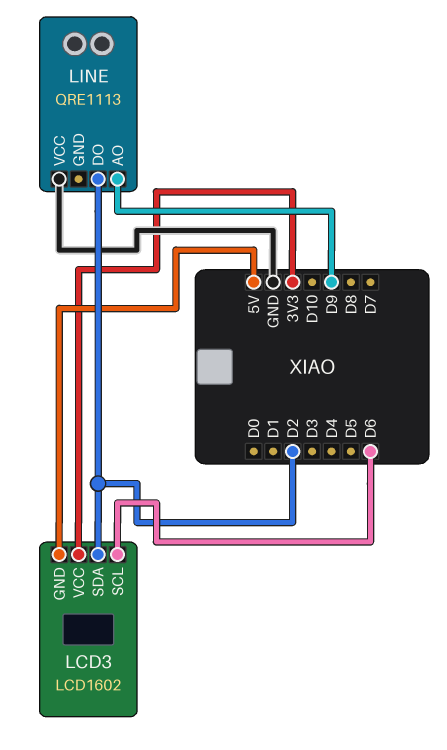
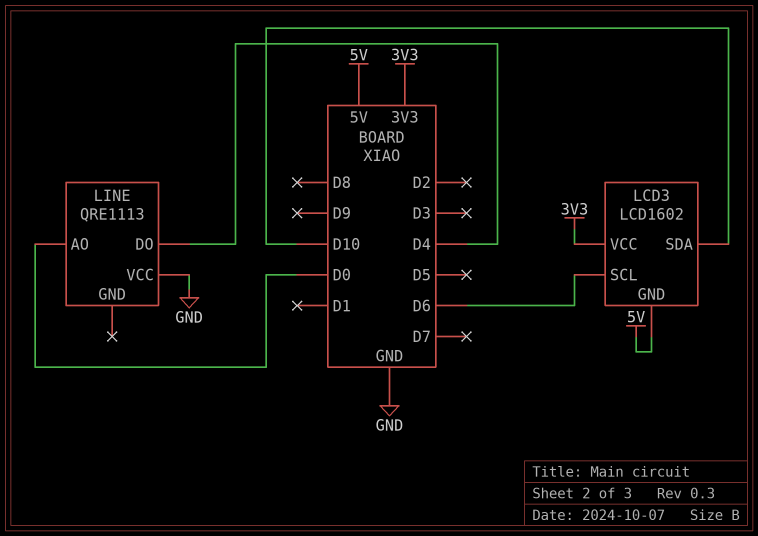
LCD3 pin SDA: D2 -> D10
LINE pin AO: D9 -> D0
LINE pin DO: D2 -> D4

